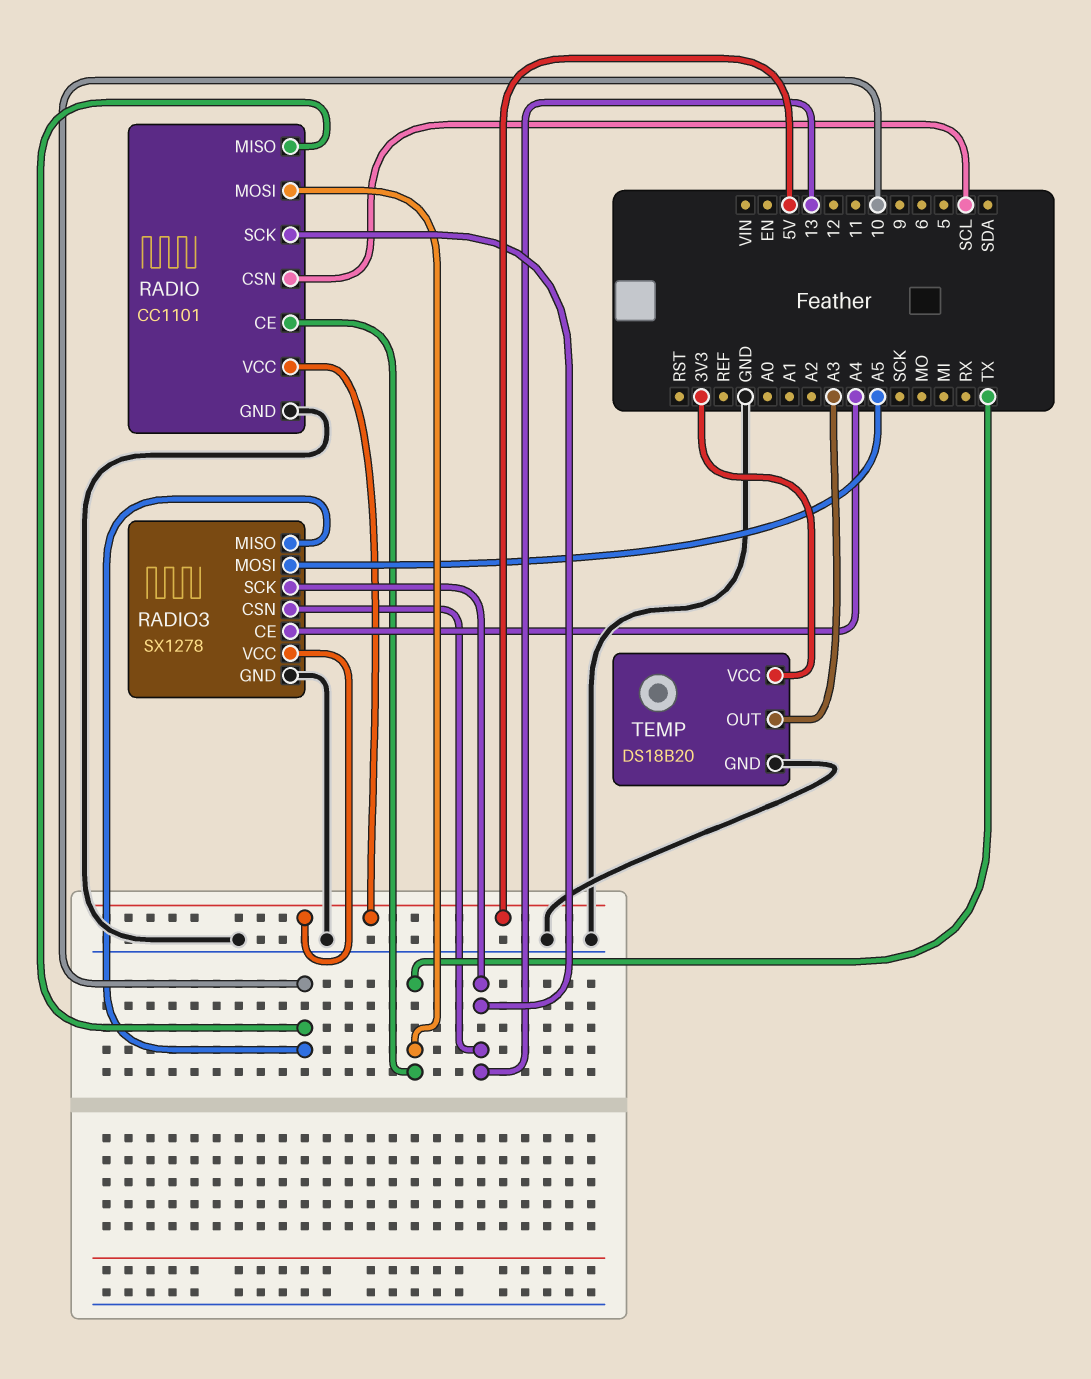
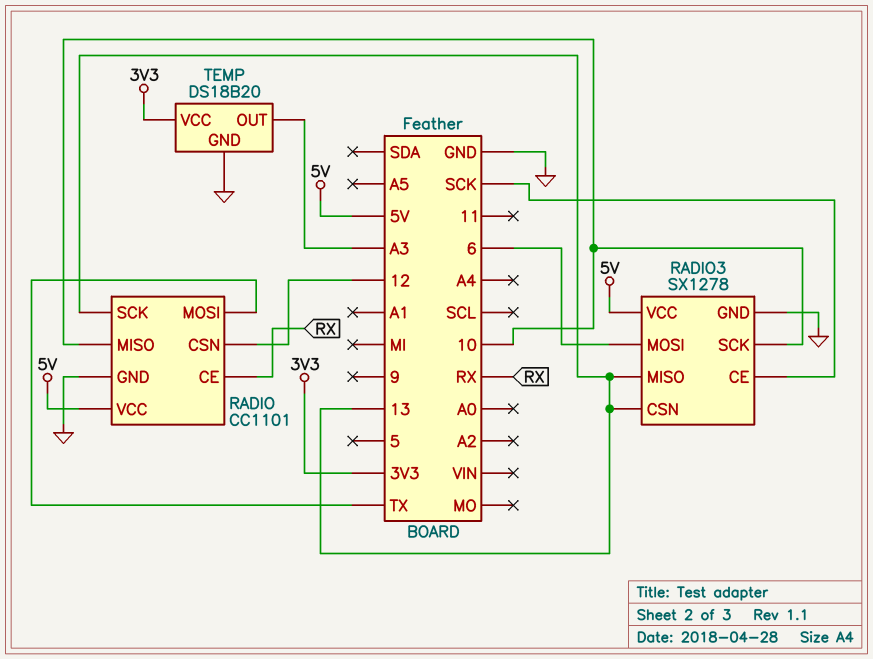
RADIO pin CE: TX -> RX
RADIO pin CSN: SCL -> 12
RADIO3 pin CE: A4 -> SCK
RADIO3 pin MISO: 10 -> 13
RADIO3 pin MOSI: A5 -> 6
RADIO3 pin SCK: 13 -> 10

